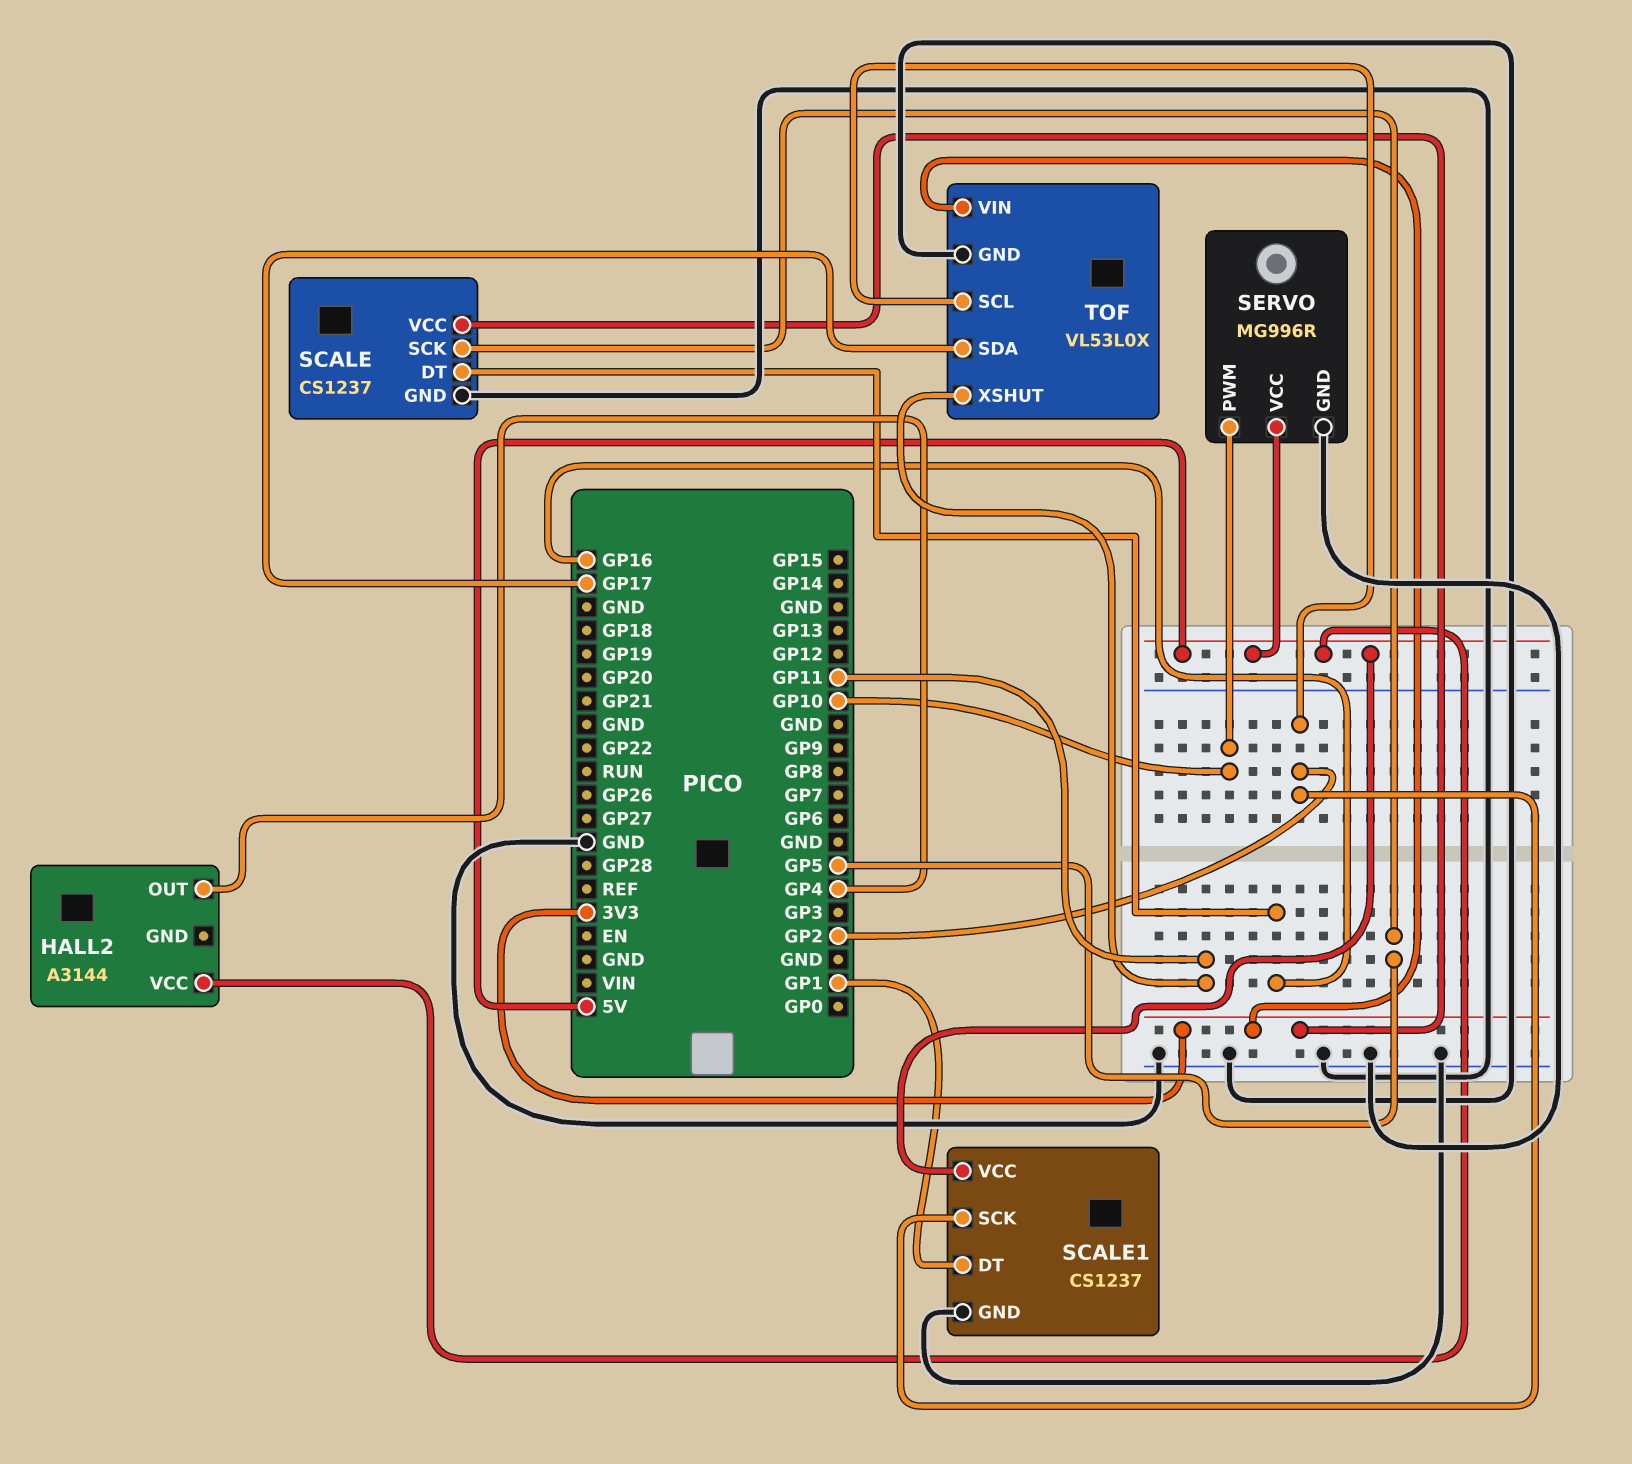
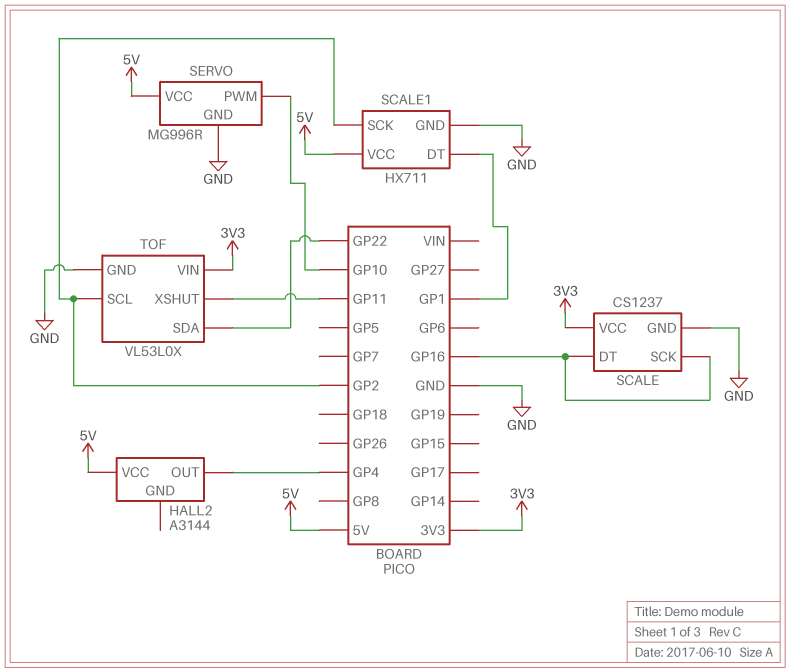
SCALE pin SCK: GP5 -> GP16
SCALE1: CS1237 -> HX711
TOF pin SDA: GP17 -> GP22

